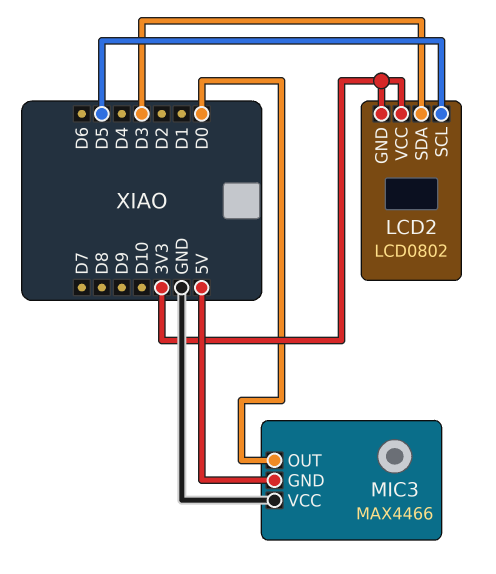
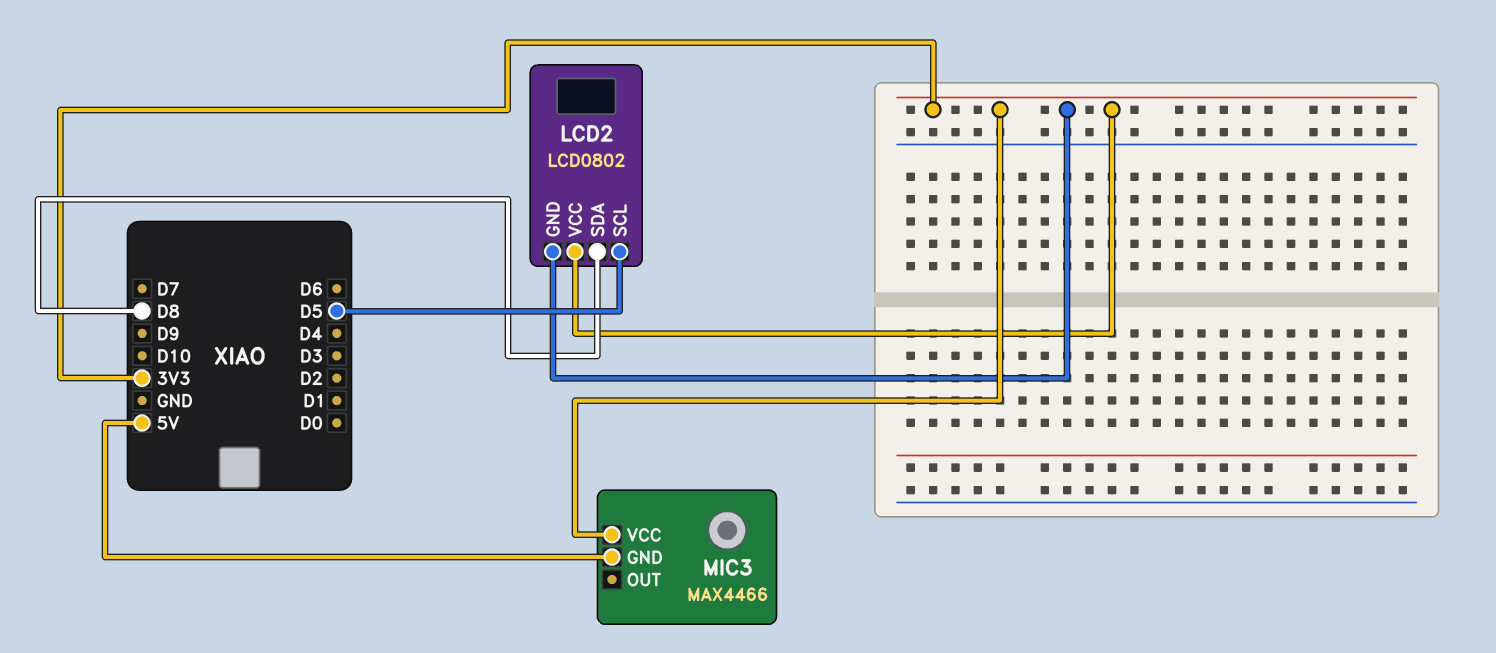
LCD2 pin SDA: D3 -> D8
MIC3 pin OUT: D0 -> none
MIC3 pin VCC: GND -> 3V3

